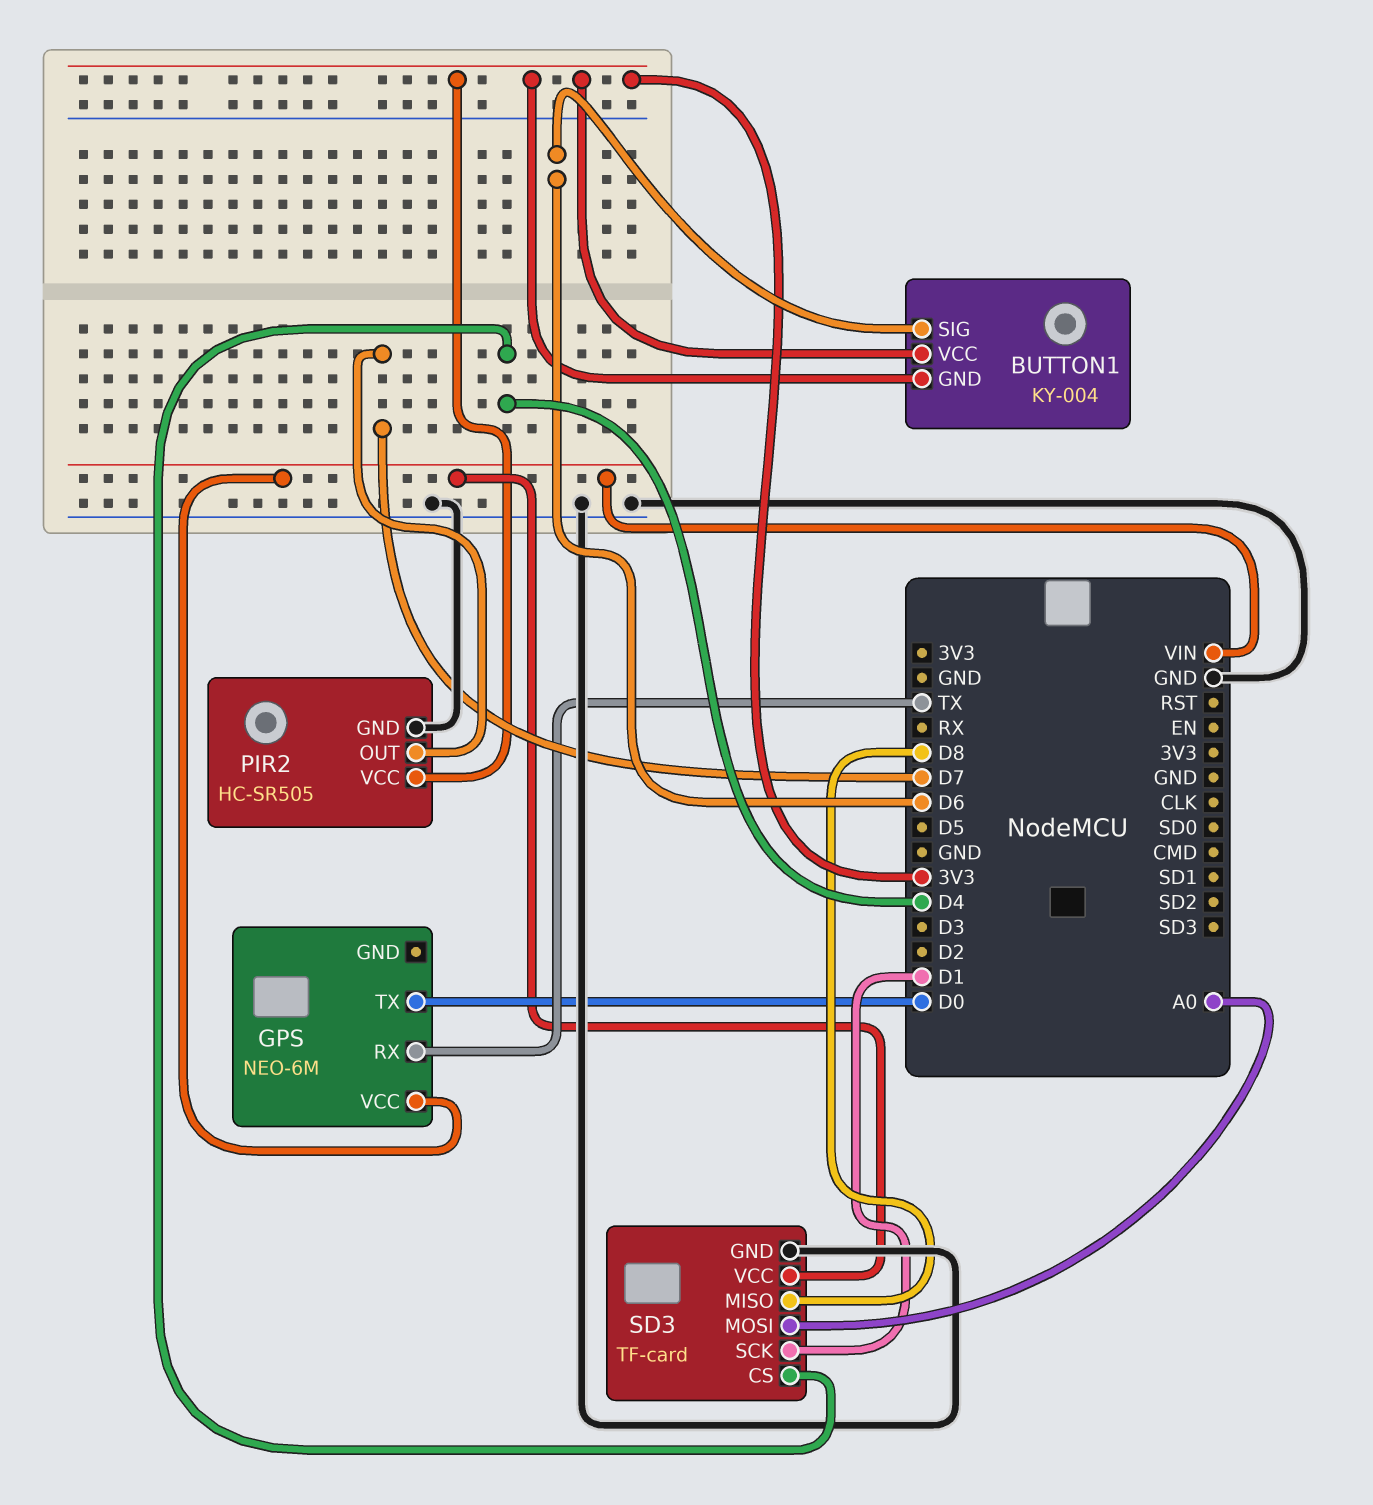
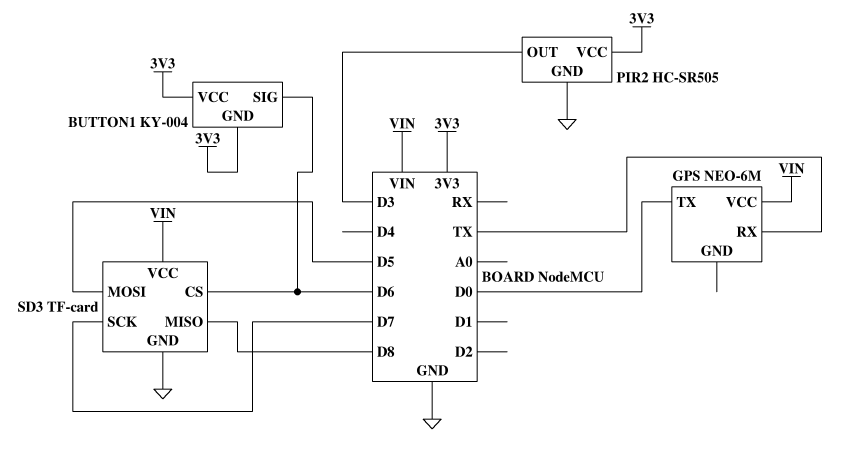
PIR2 pin OUT: D7 -> D3
SD3 pin CS: D4 -> D6
SD3 pin MOSI: A0 -> D5
SD3 pin SCK: D1 -> D7

